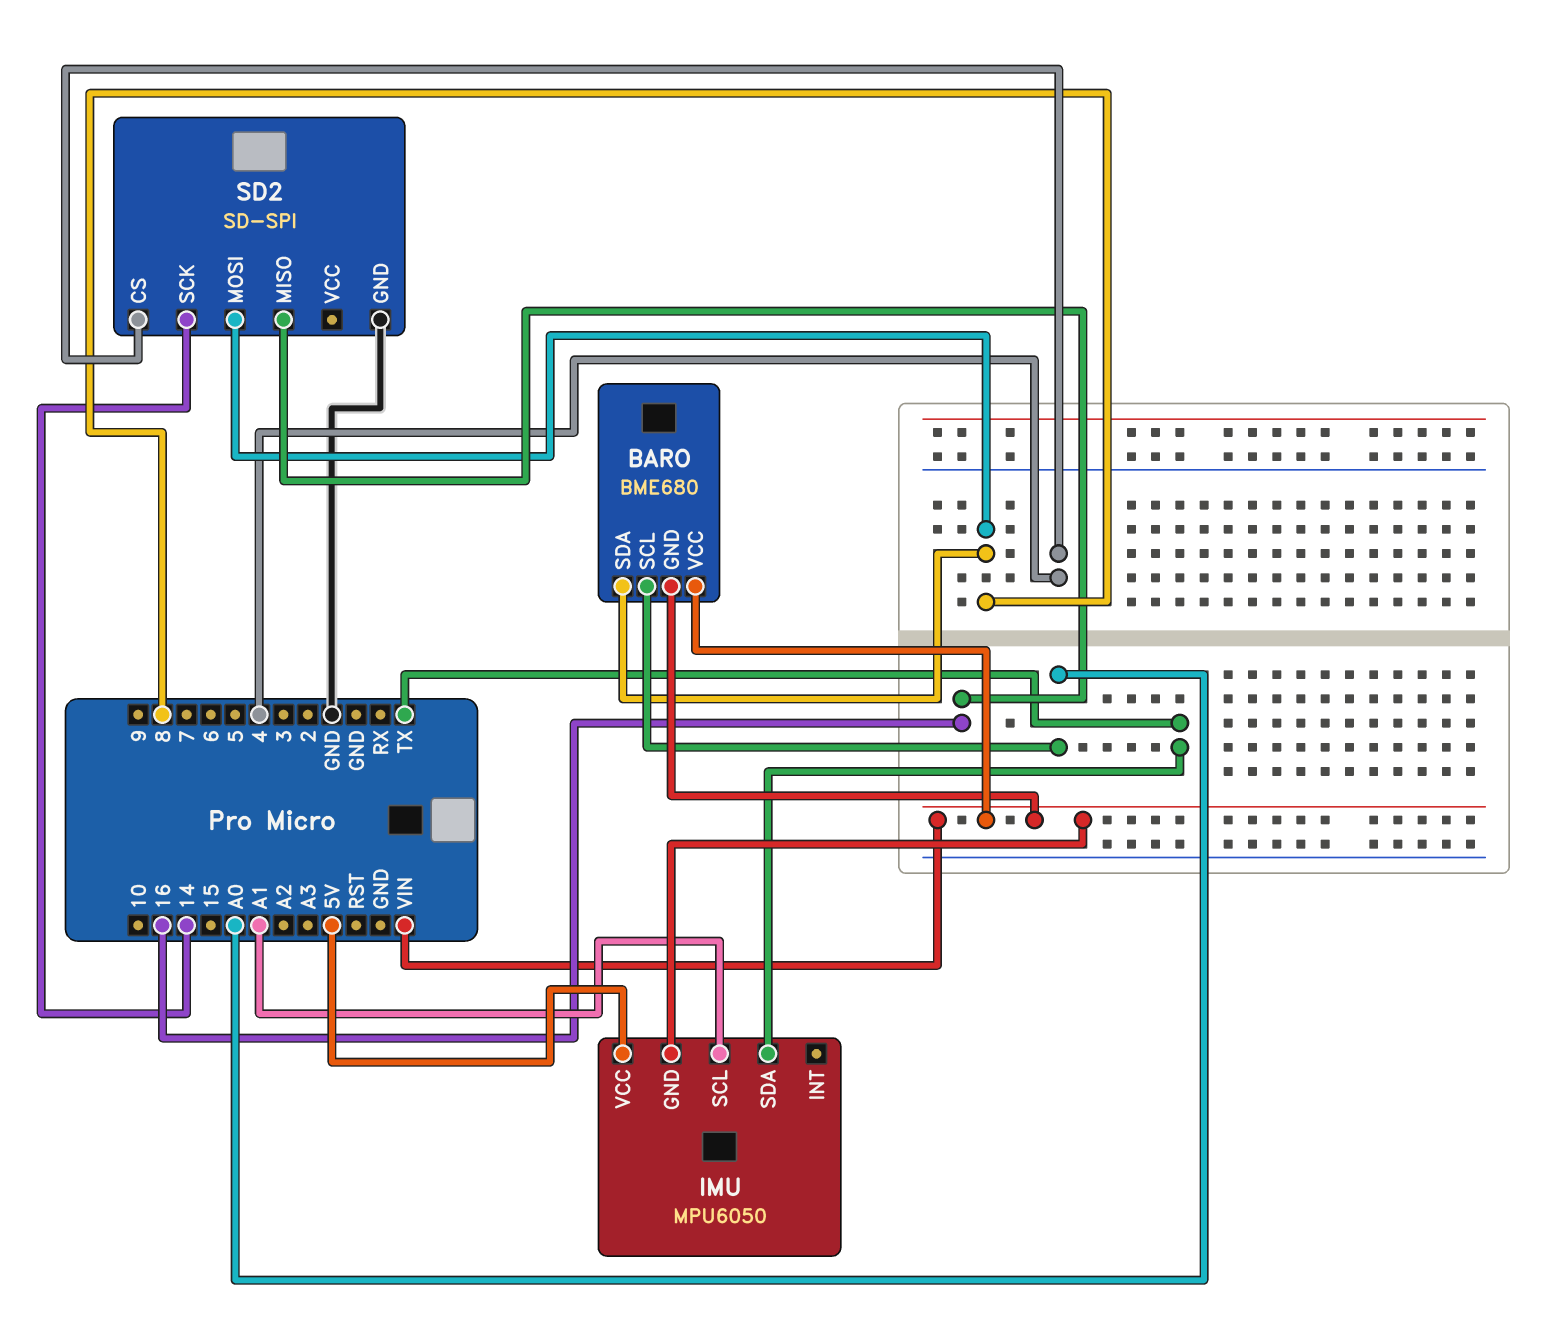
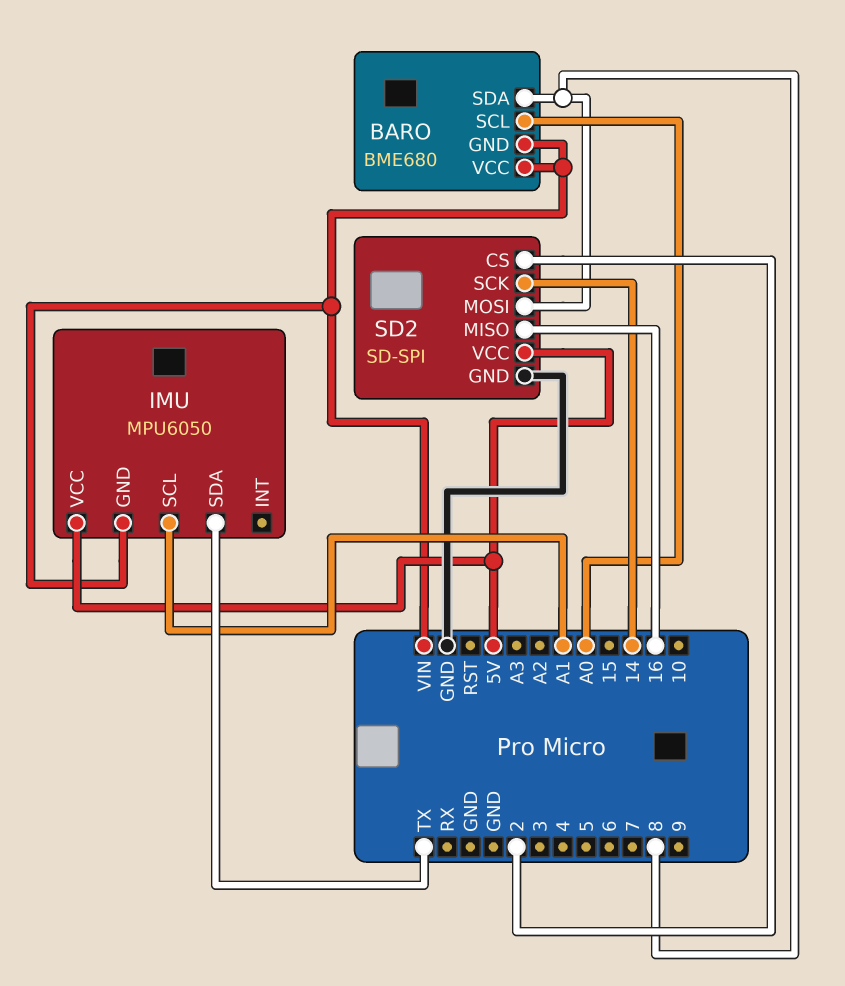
SD2 pin CS: 4 -> 2
SD2 pin VCC: none -> 5V

